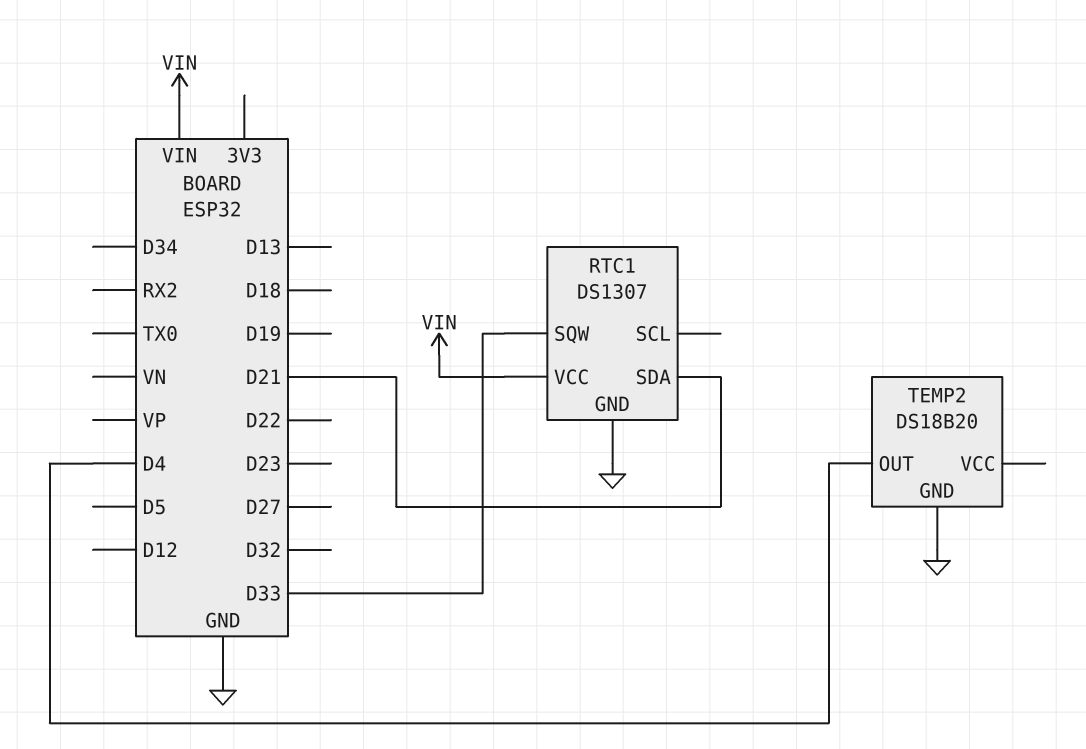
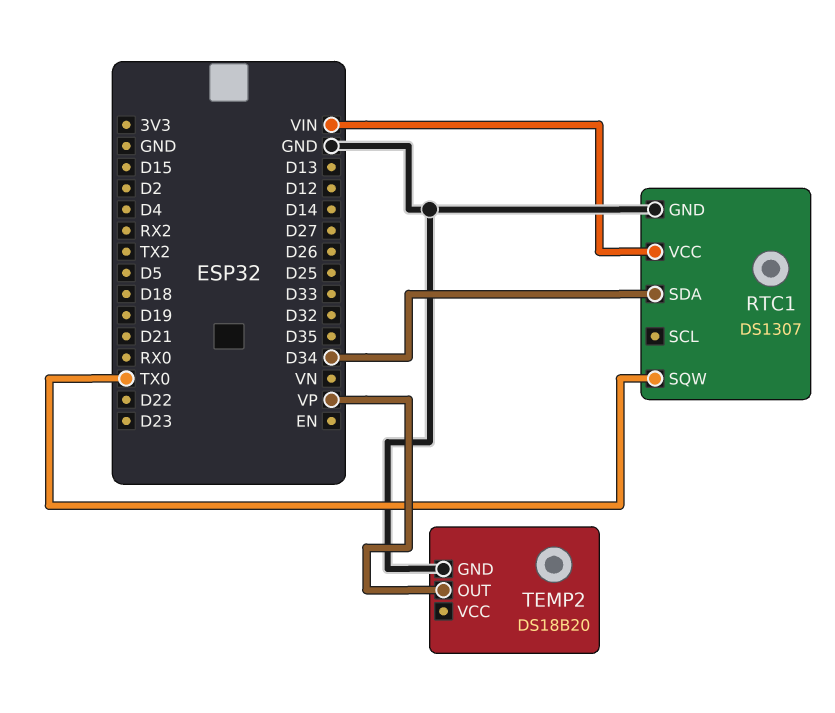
RTC1 pin SDA: D21 -> D34
RTC1 pin SQW: D33 -> TX0
TEMP2 pin OUT: D4 -> VP

